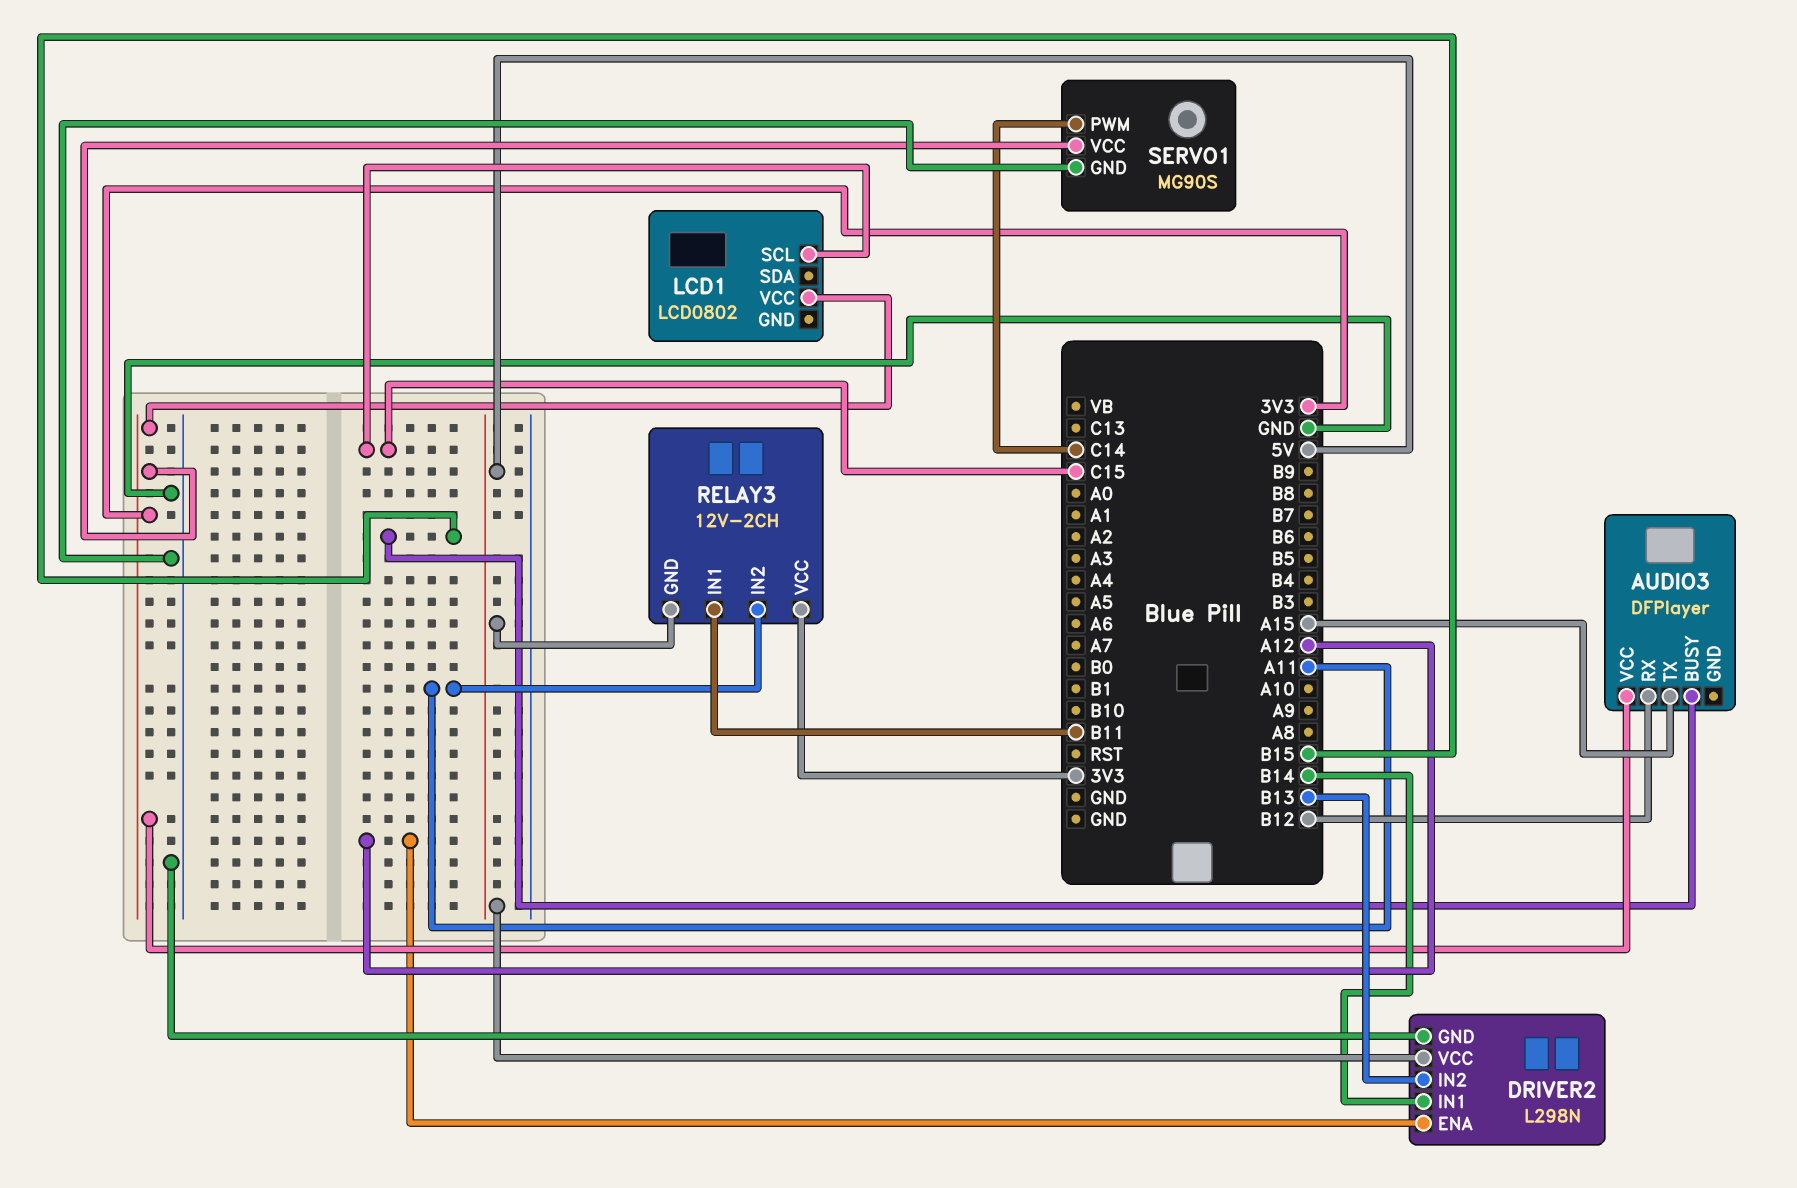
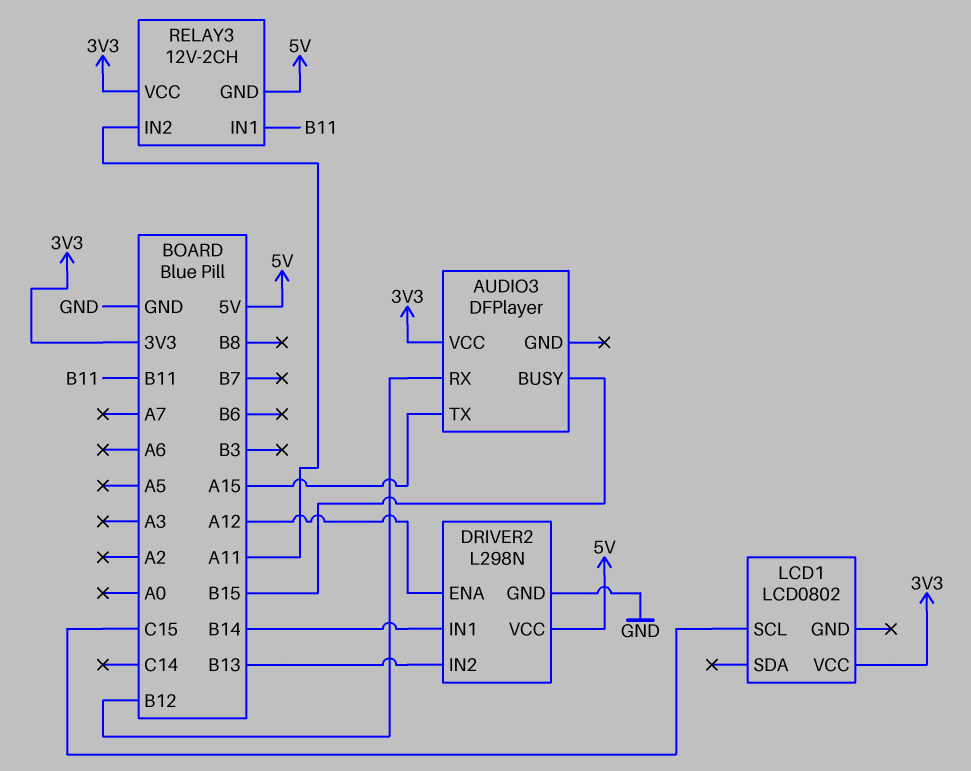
SERVO1: MG90S -> none
SERVO1 pin GND: GND -> none
SERVO1 pin PWM: C14 -> none
SERVO1 pin VCC: 3V3 -> none

